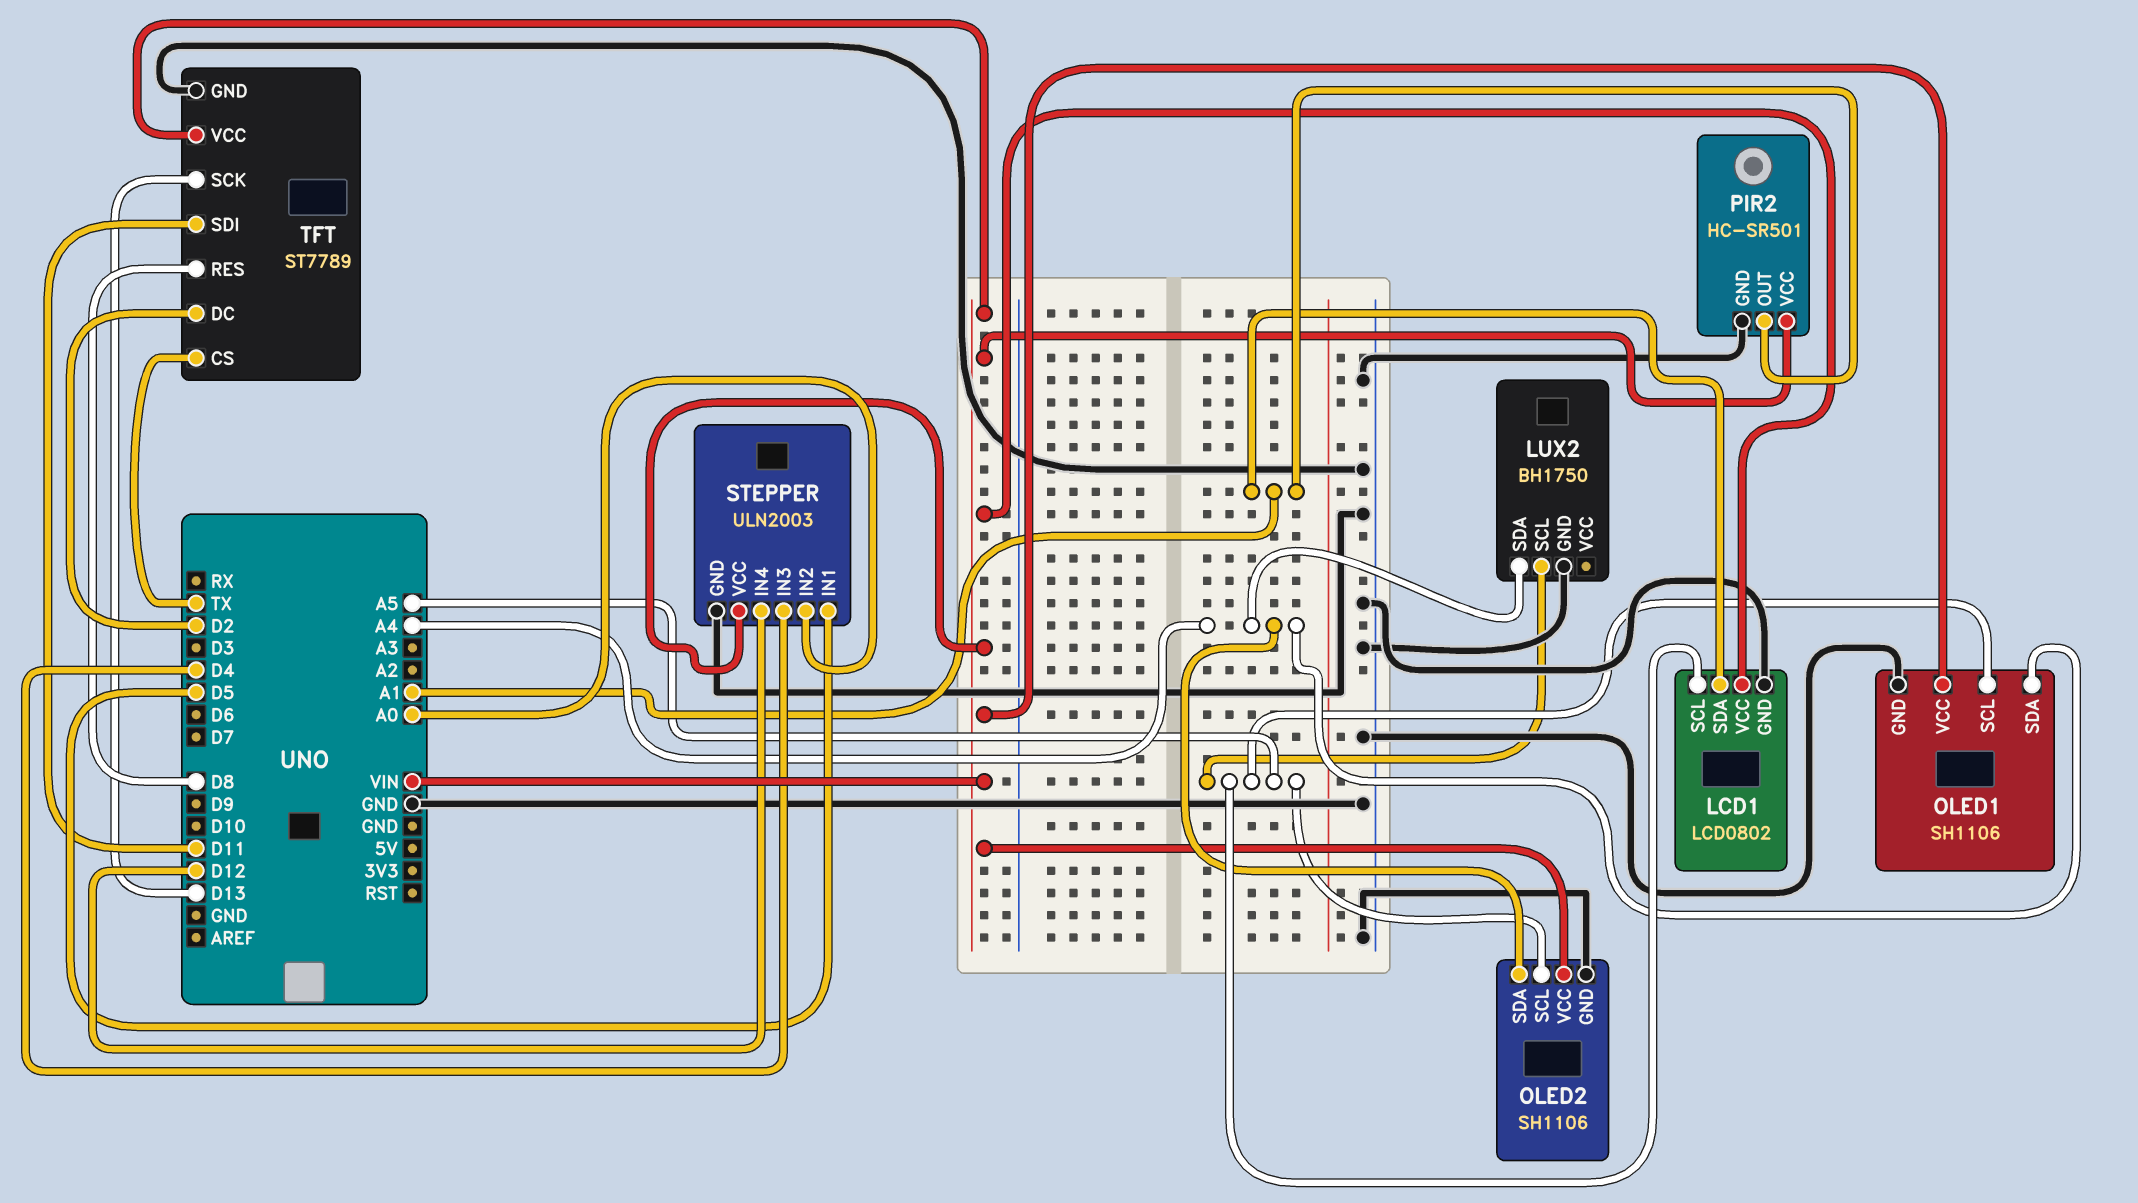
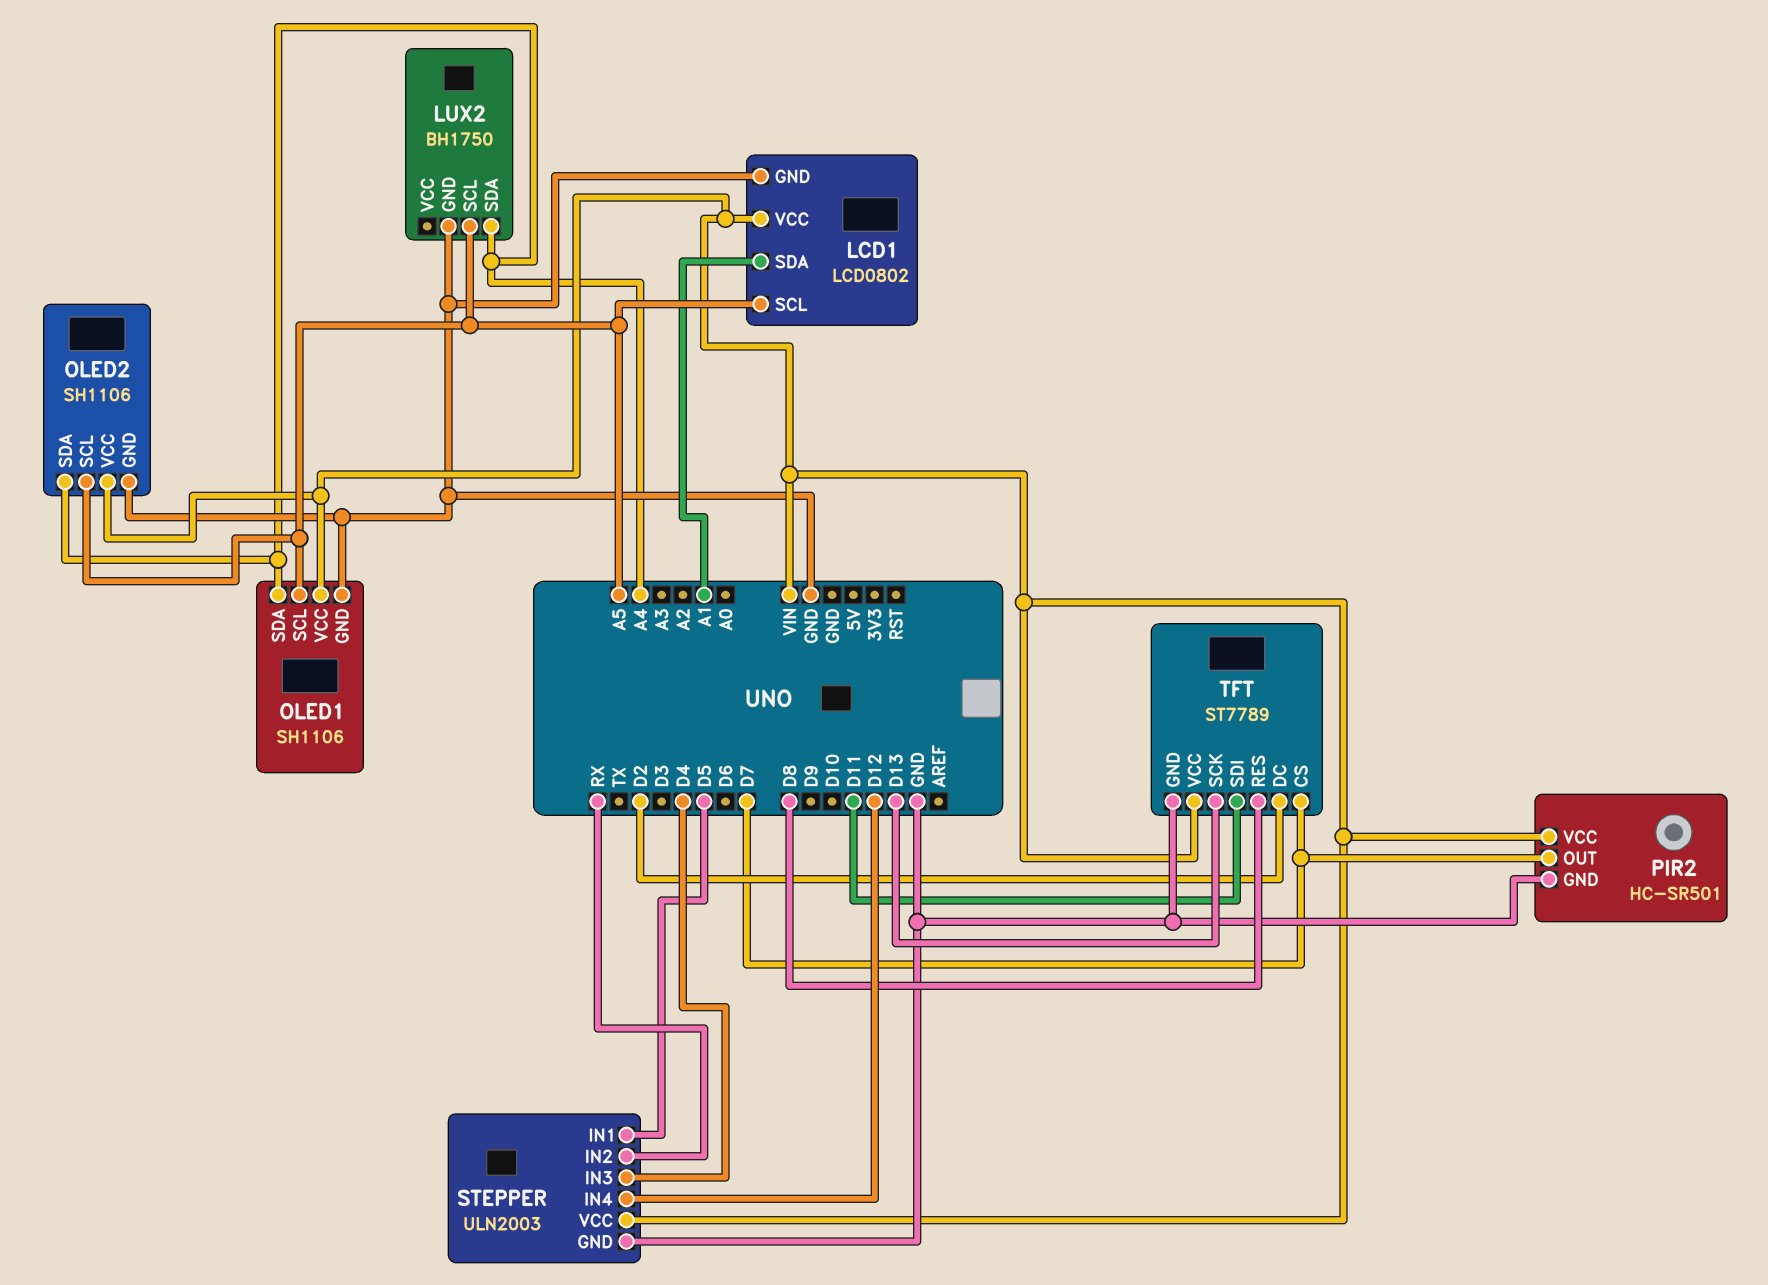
PIR2 pin OUT: A1 -> D7
STEPPER pin IN2: A0 -> RX
TFT pin CS: TX -> D7

